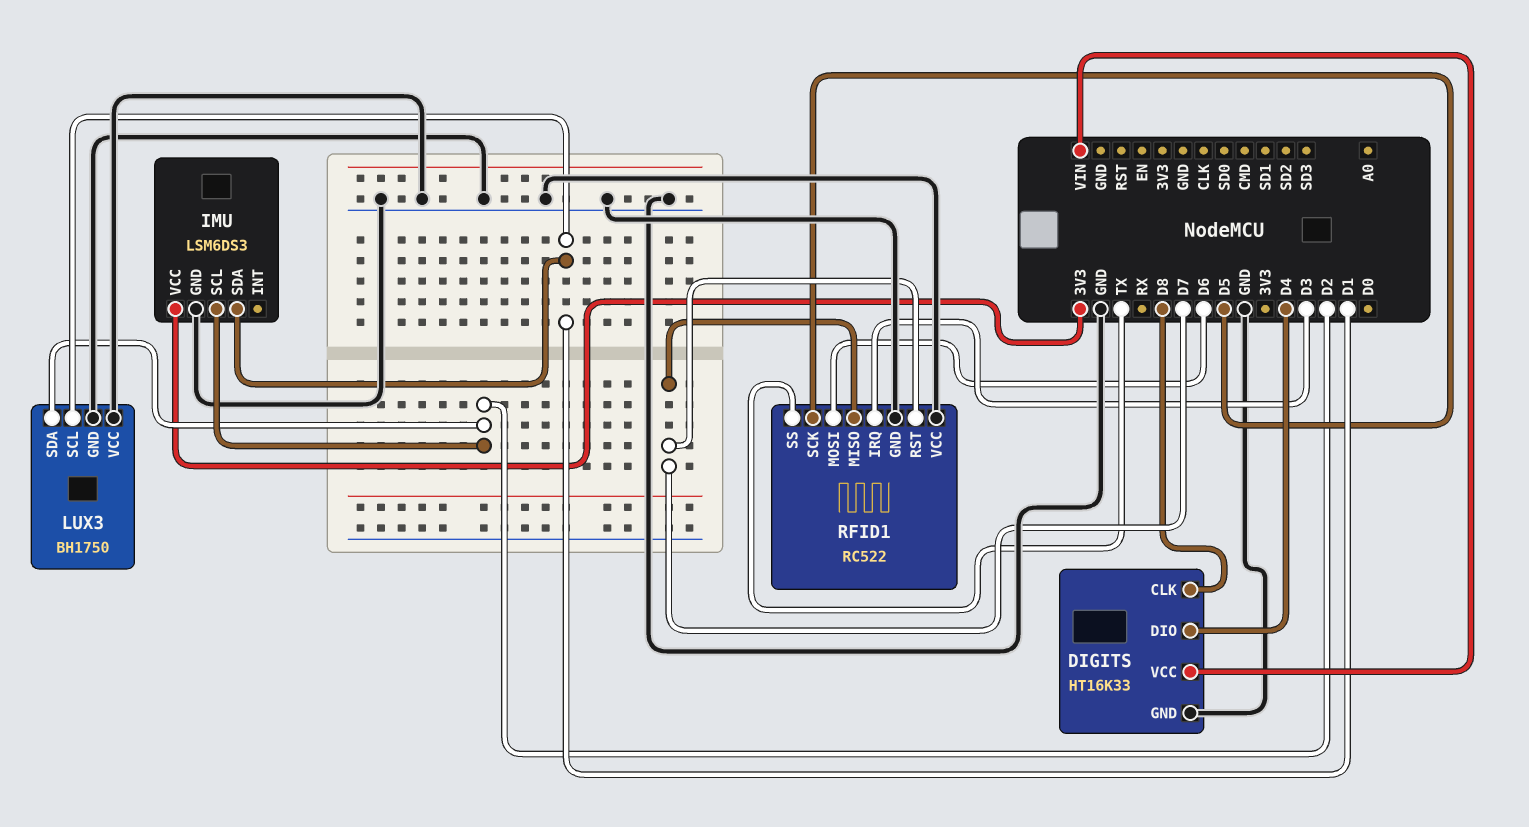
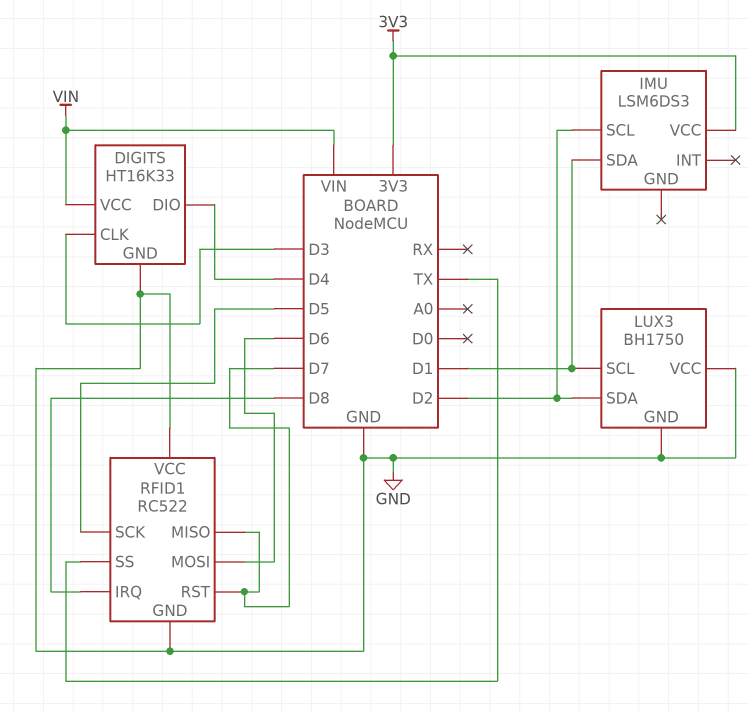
DIGITS pin CLK: D8 -> D3
IMU pin GND: GND -> none
RFID1 pin IRQ: D3 -> D8

